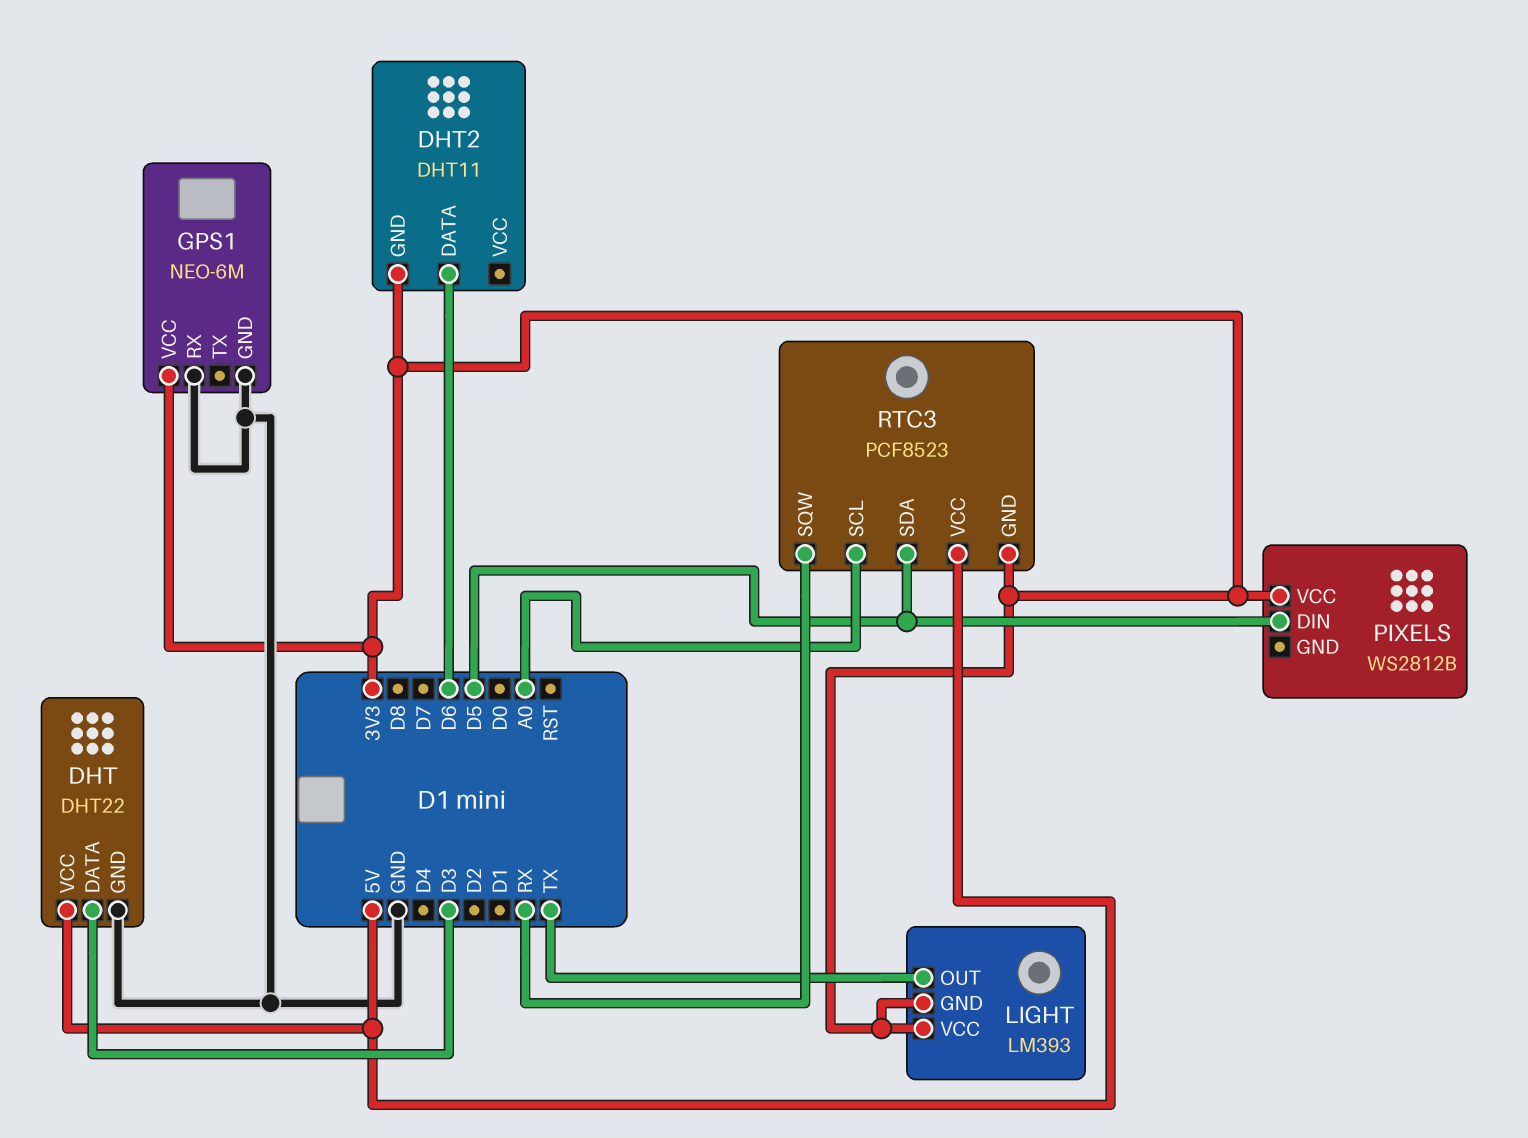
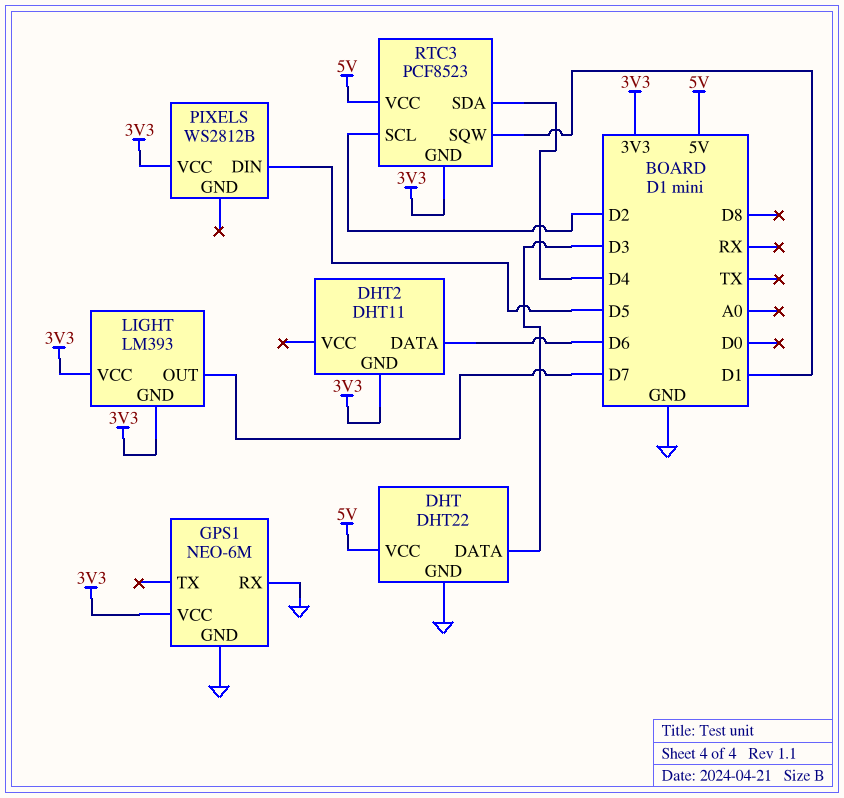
LIGHT pin OUT: TX -> D7
RTC3 pin SCL: A0 -> D2
RTC3 pin SDA: D5 -> D4
RTC3 pin SQW: RX -> D1

